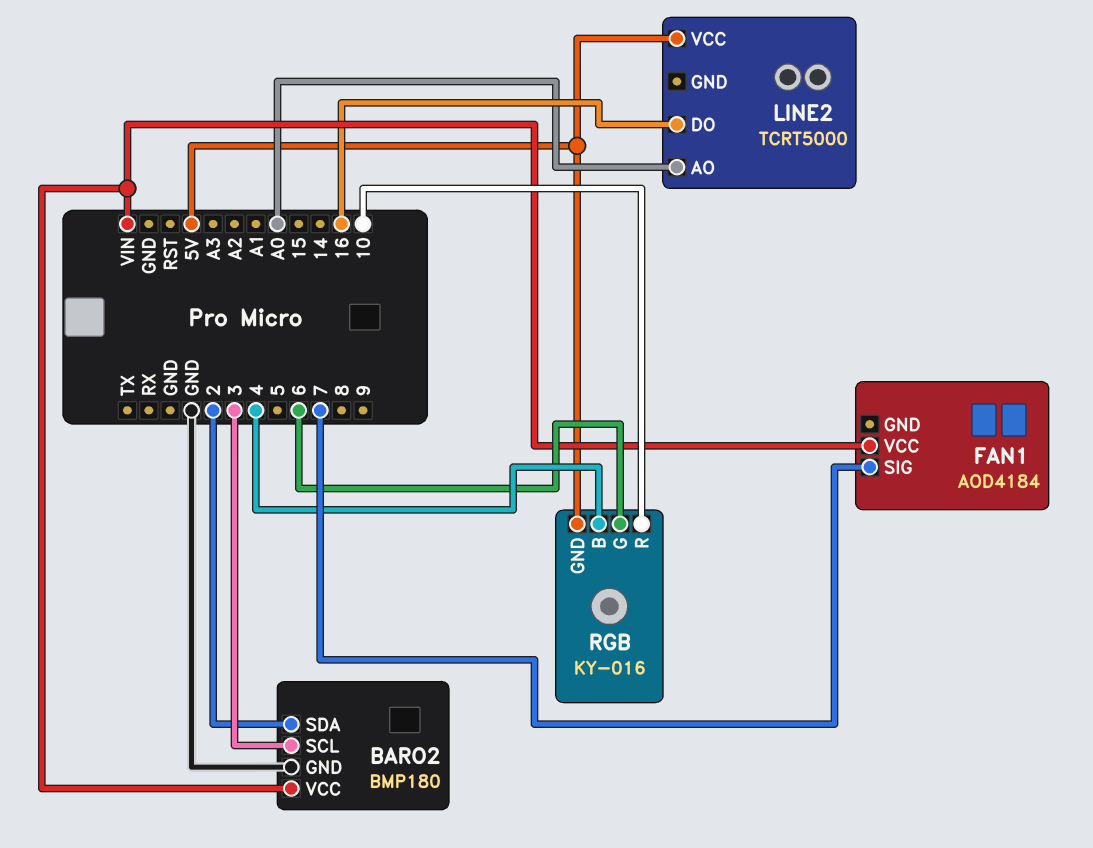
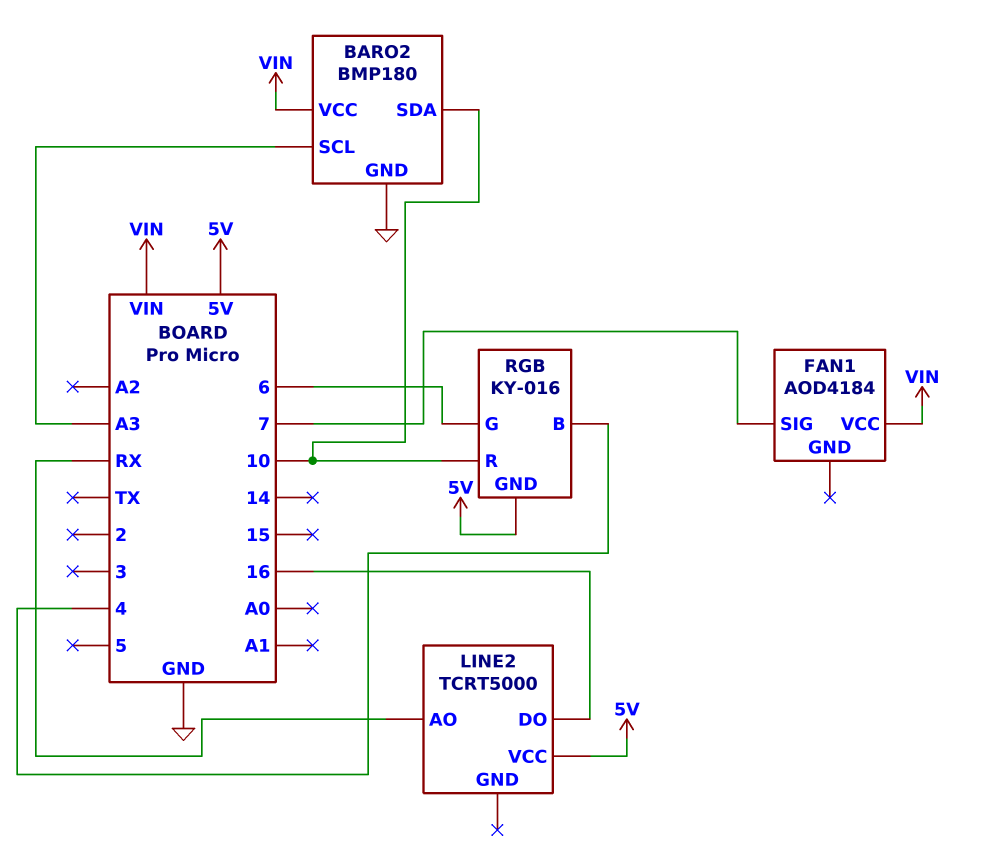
BARO2 pin SCL: 3 -> A3
BARO2 pin SDA: 2 -> 10
LINE2 pin AO: A0 -> RX

